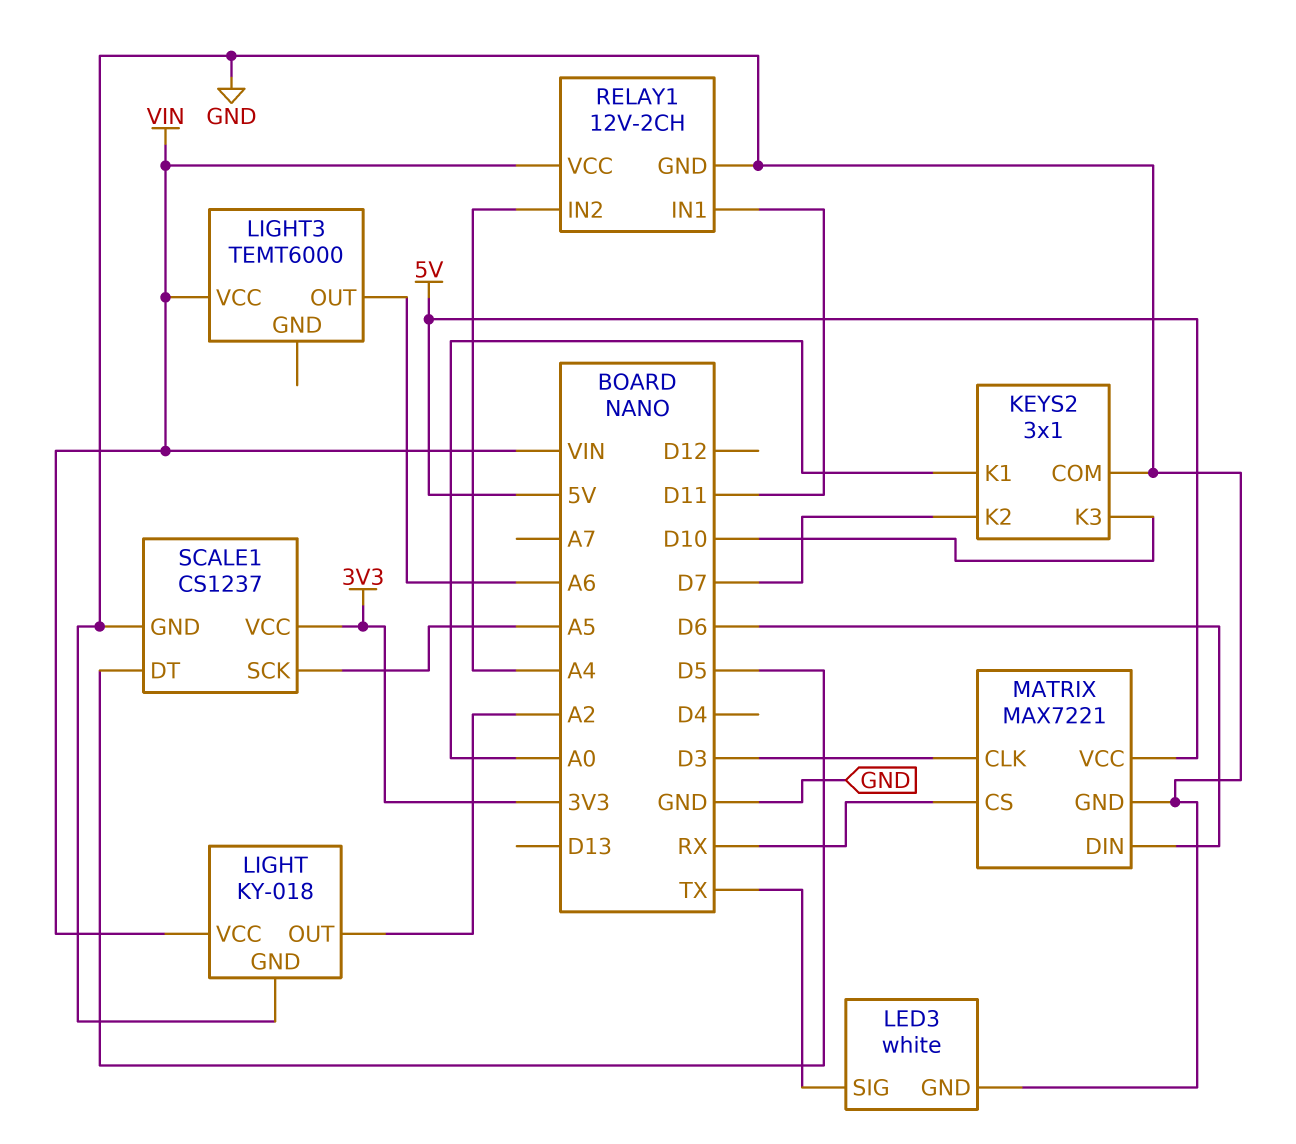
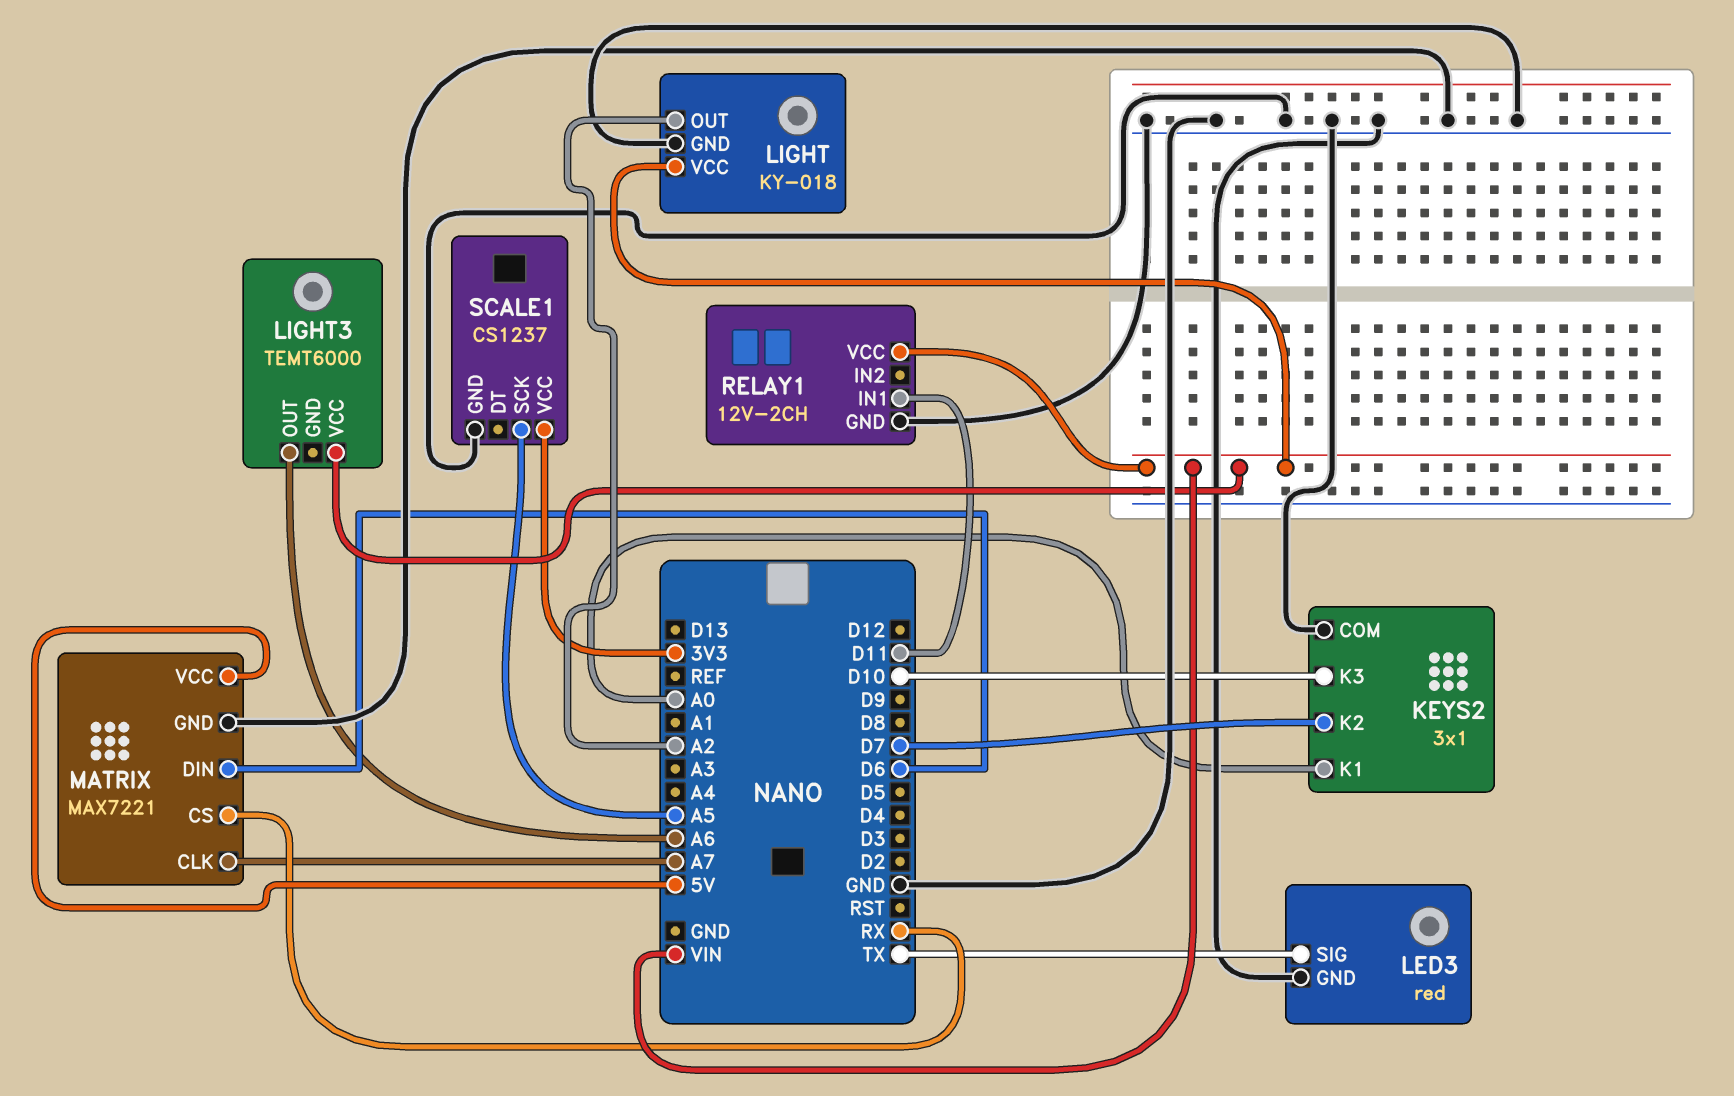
LED3: white -> red
MATRIX pin CLK: D3 -> A7
RELAY1 pin IN2: A4 -> none
SCALE1 pin DT: D5 -> none

